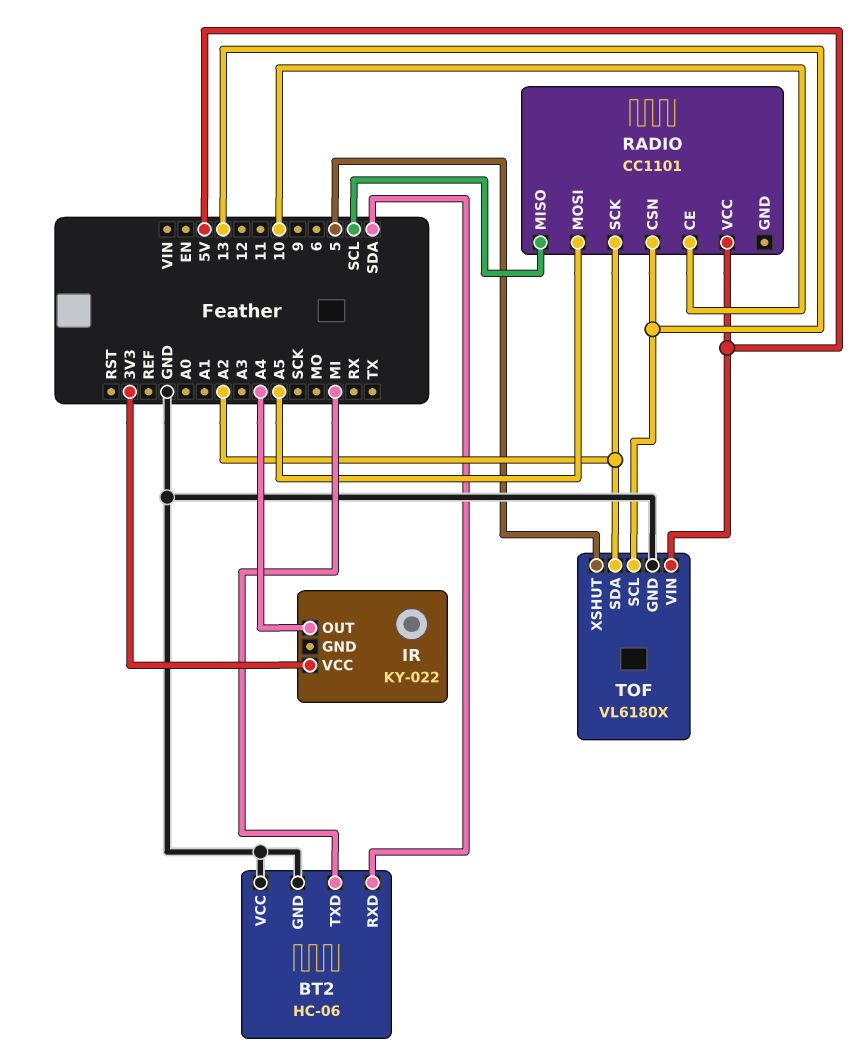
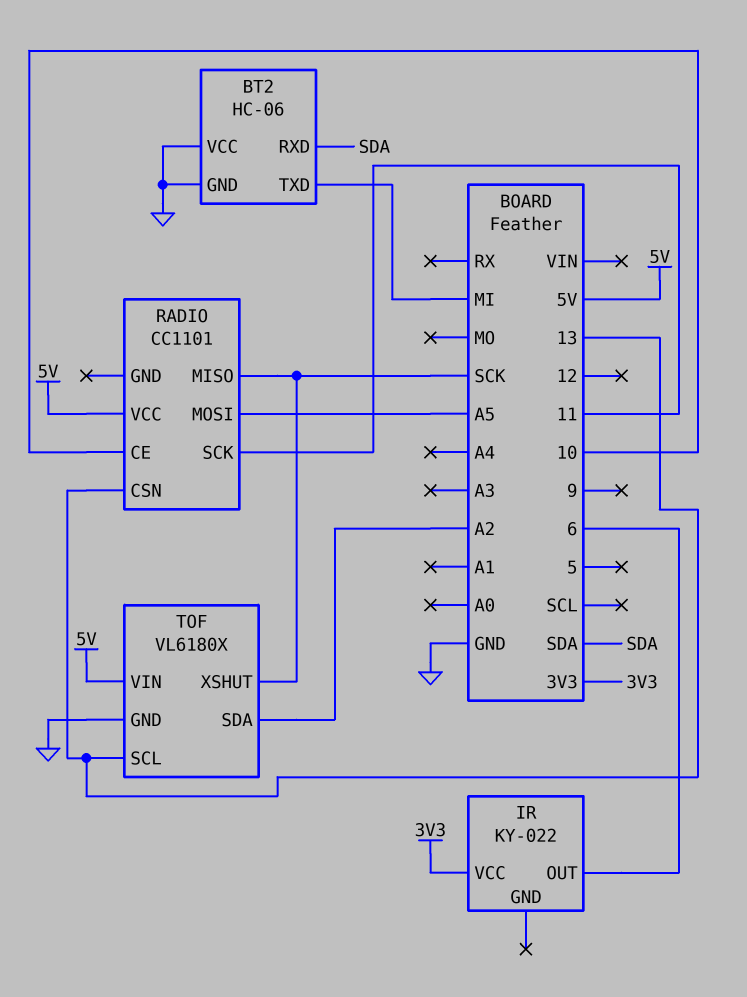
IR pin OUT: A4 -> 6
RADIO pin MISO: SCL -> SCK
RADIO pin SCK: A2 -> 11
TOF pin XSHUT: 5 -> SCK

